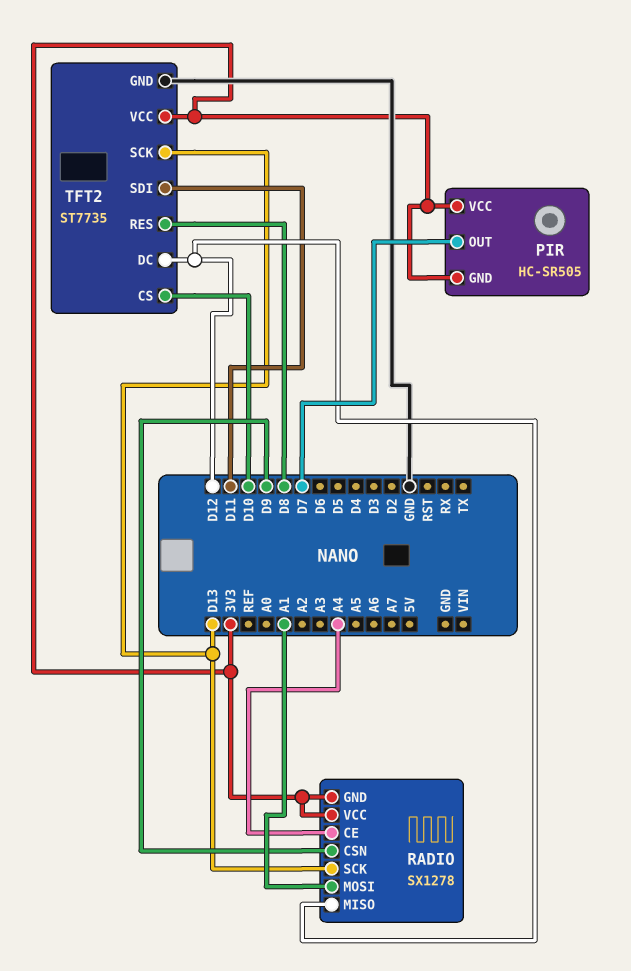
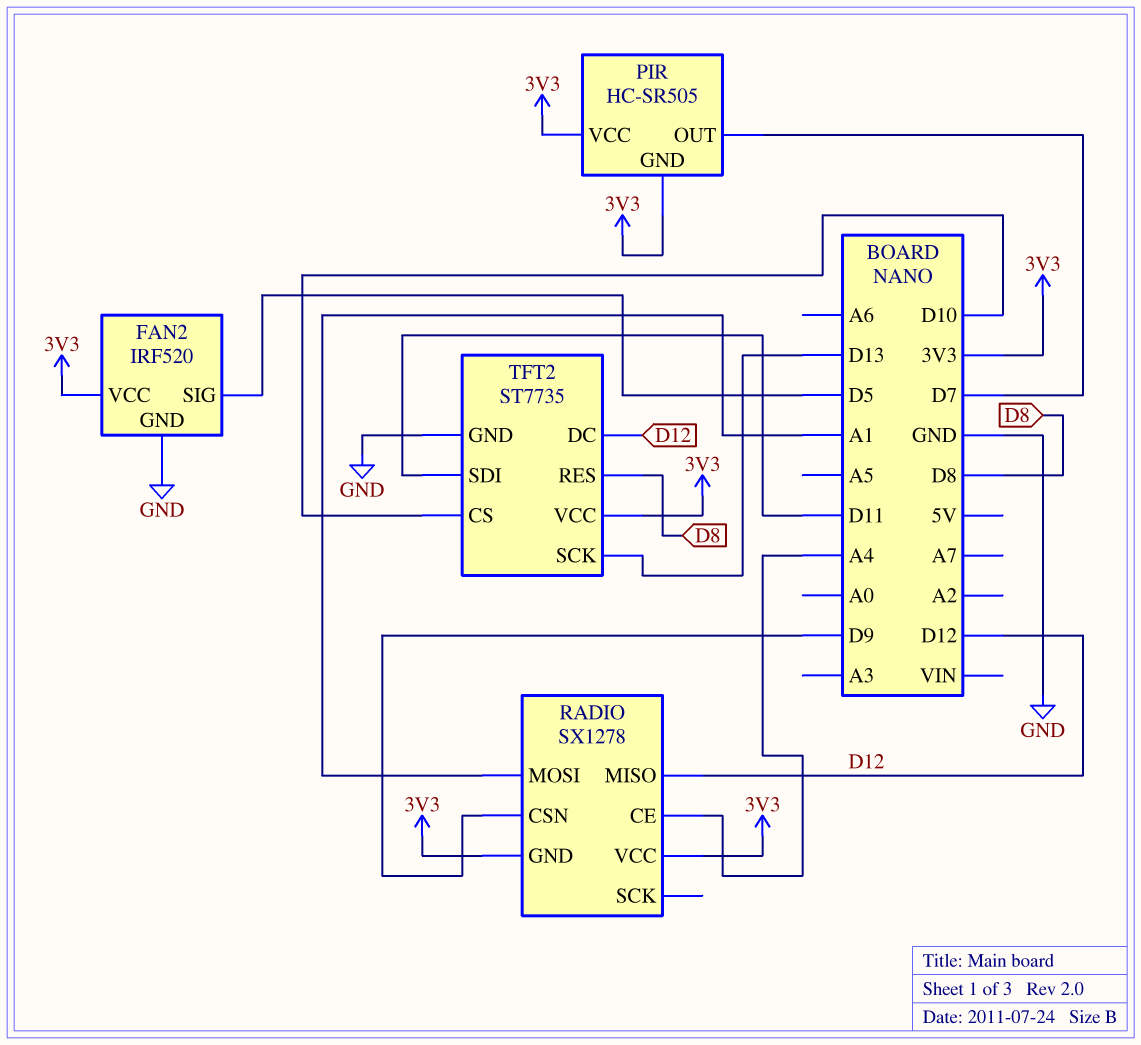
FAN2: none -> IRF520
FAN2 pin GND: none -> GND
FAN2 pin SIG: none -> D5
FAN2 pin VCC: none -> 3V3
RADIO pin SCK: D13 -> none

